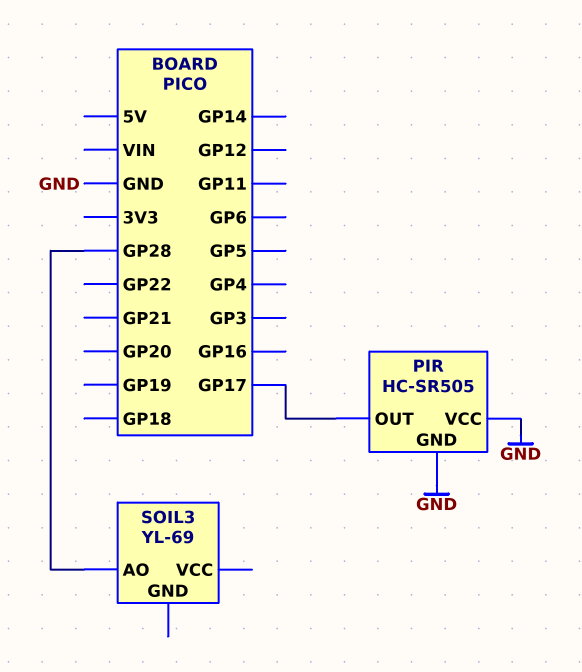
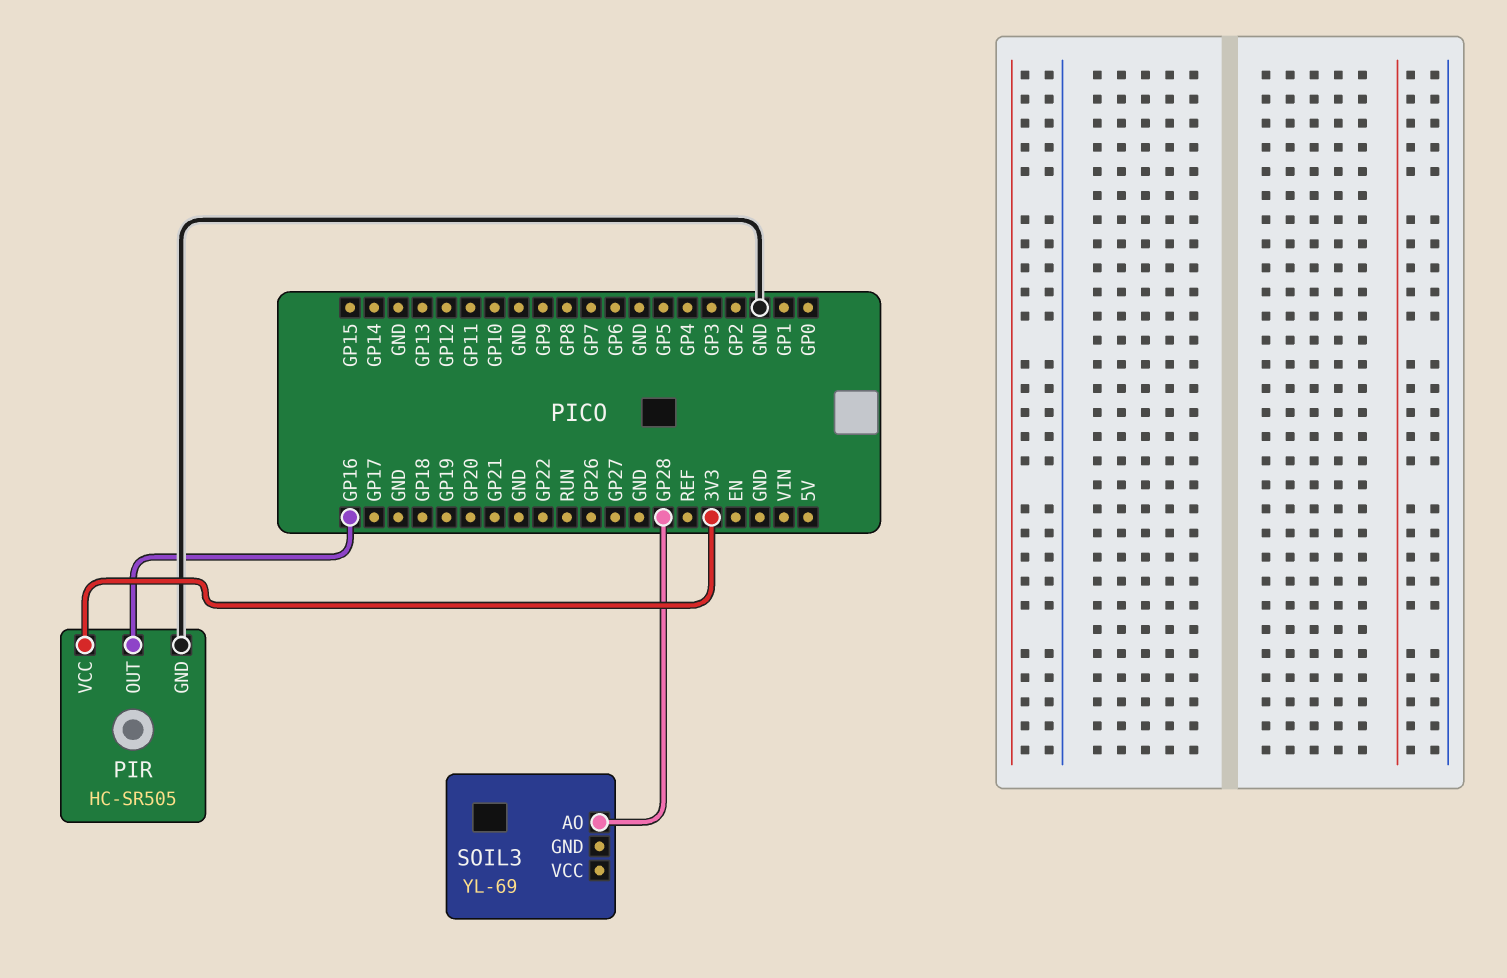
PIR pin OUT: GP17 -> GP16
PIR pin VCC: GND -> 3V3

